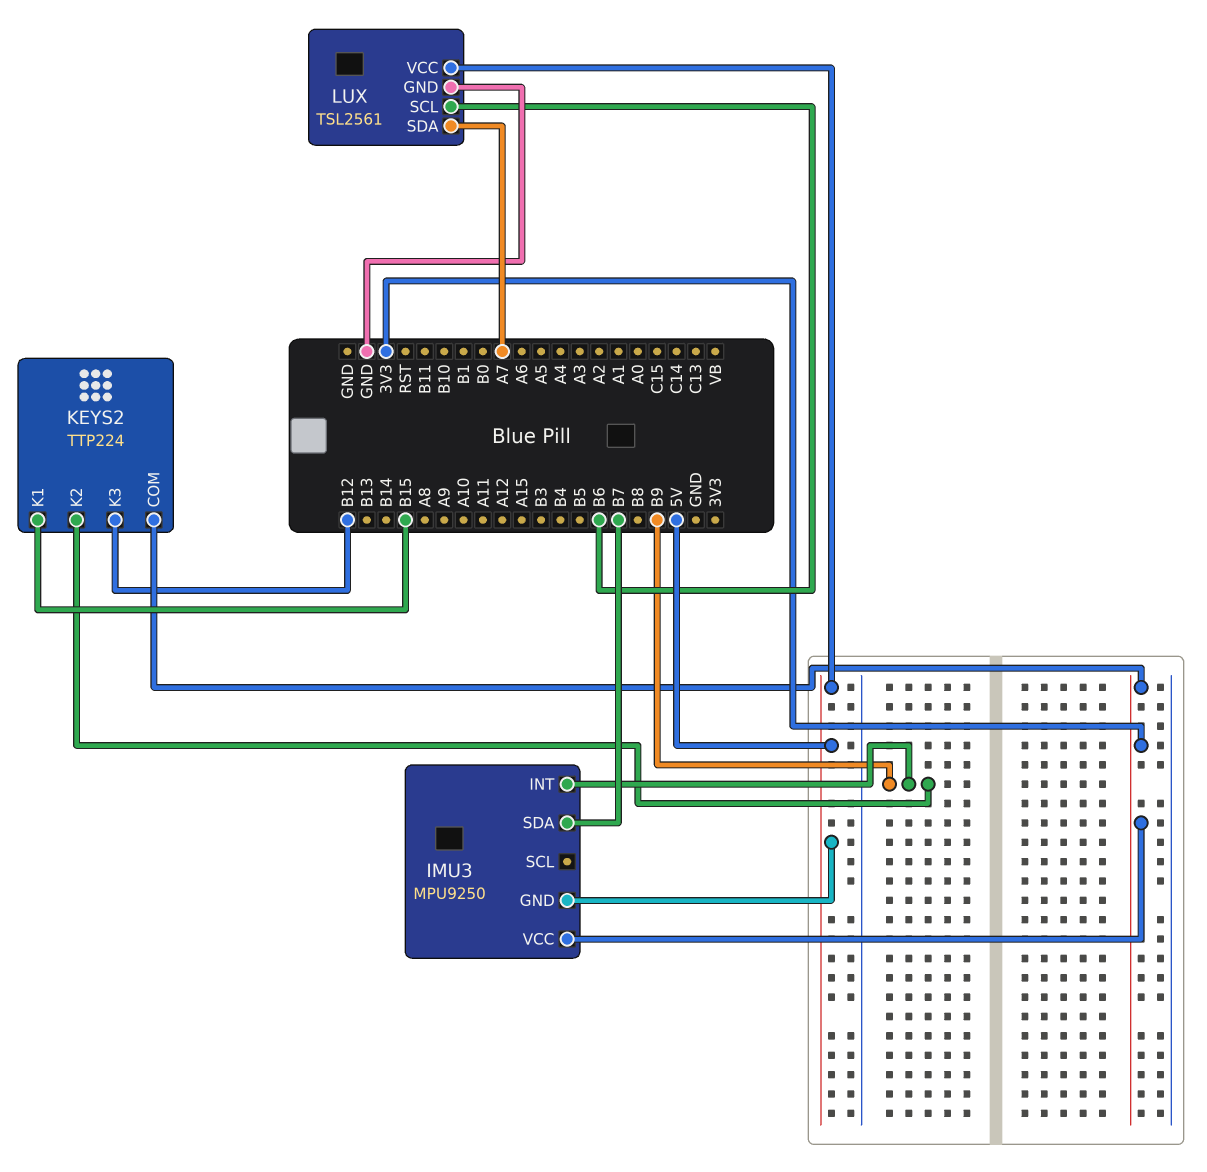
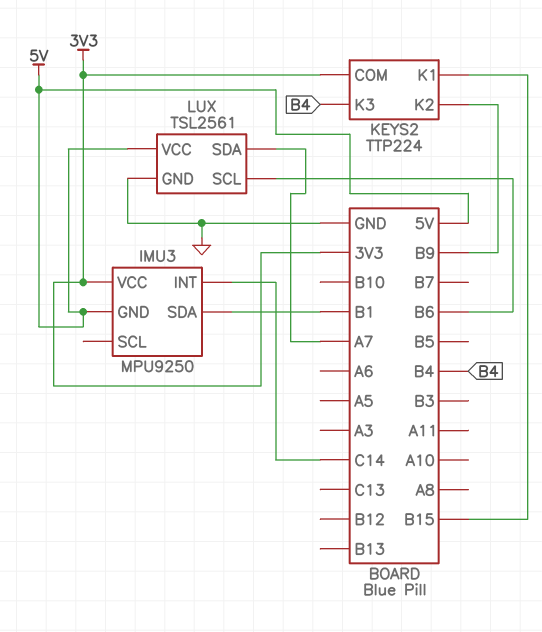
IMU3 pin INT: B9 -> C14
IMU3 pin SDA: B7 -> B1
KEYS2 pin K3: B12 -> B4

